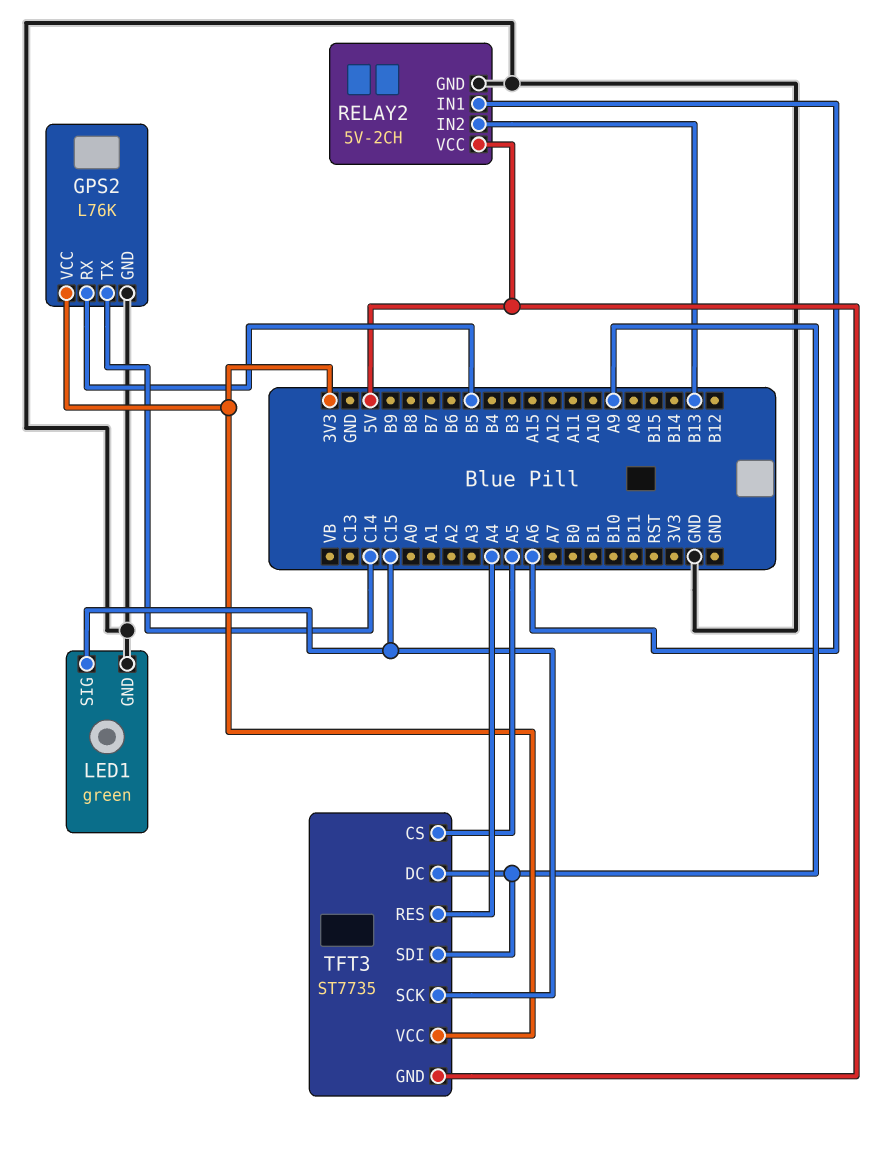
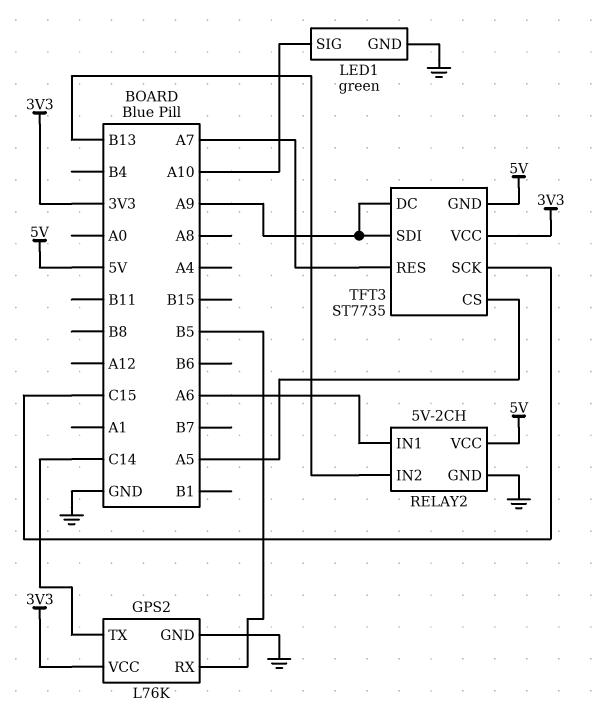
LED1 pin SIG: C15 -> A10
TFT3 pin RES: A4 -> A7

